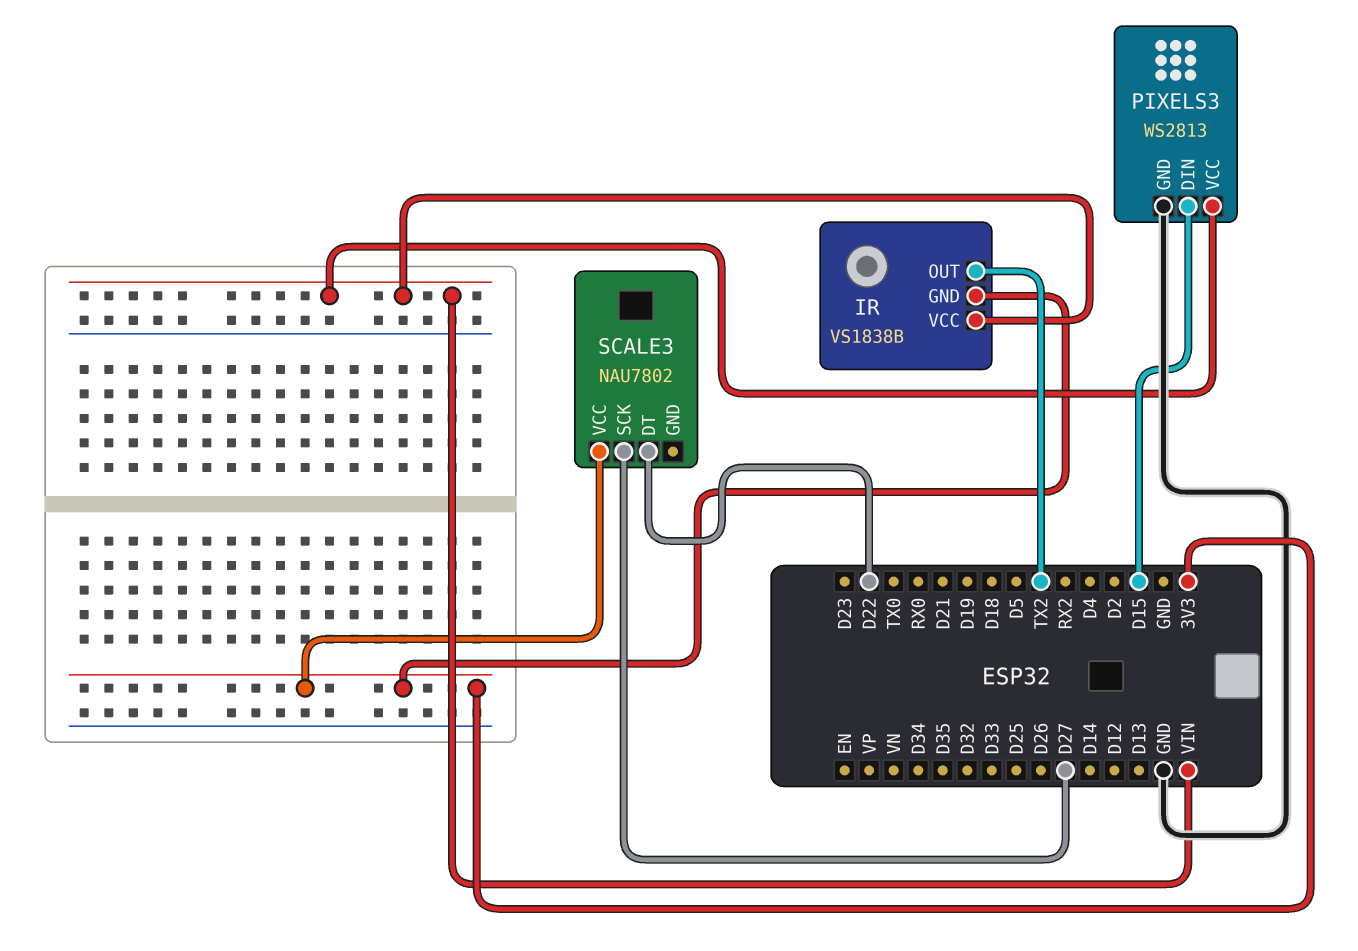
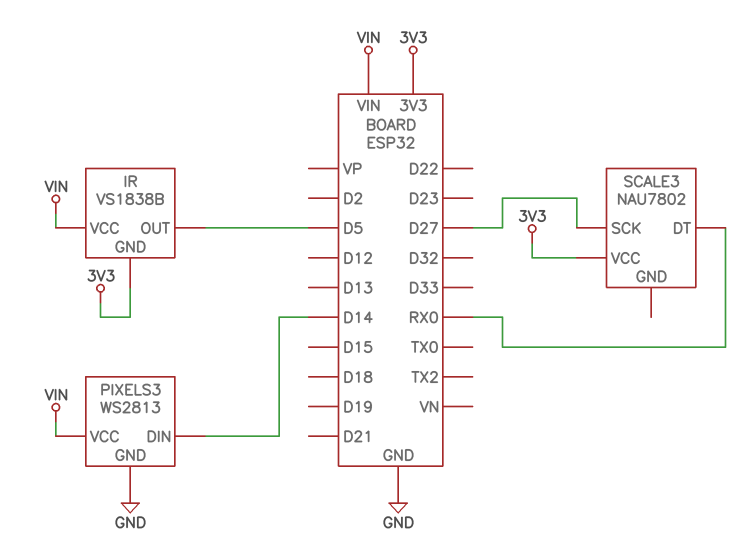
IR pin OUT: TX2 -> D5
PIXELS3 pin DIN: D15 -> D14
SCALE3 pin DT: D22 -> RX0

